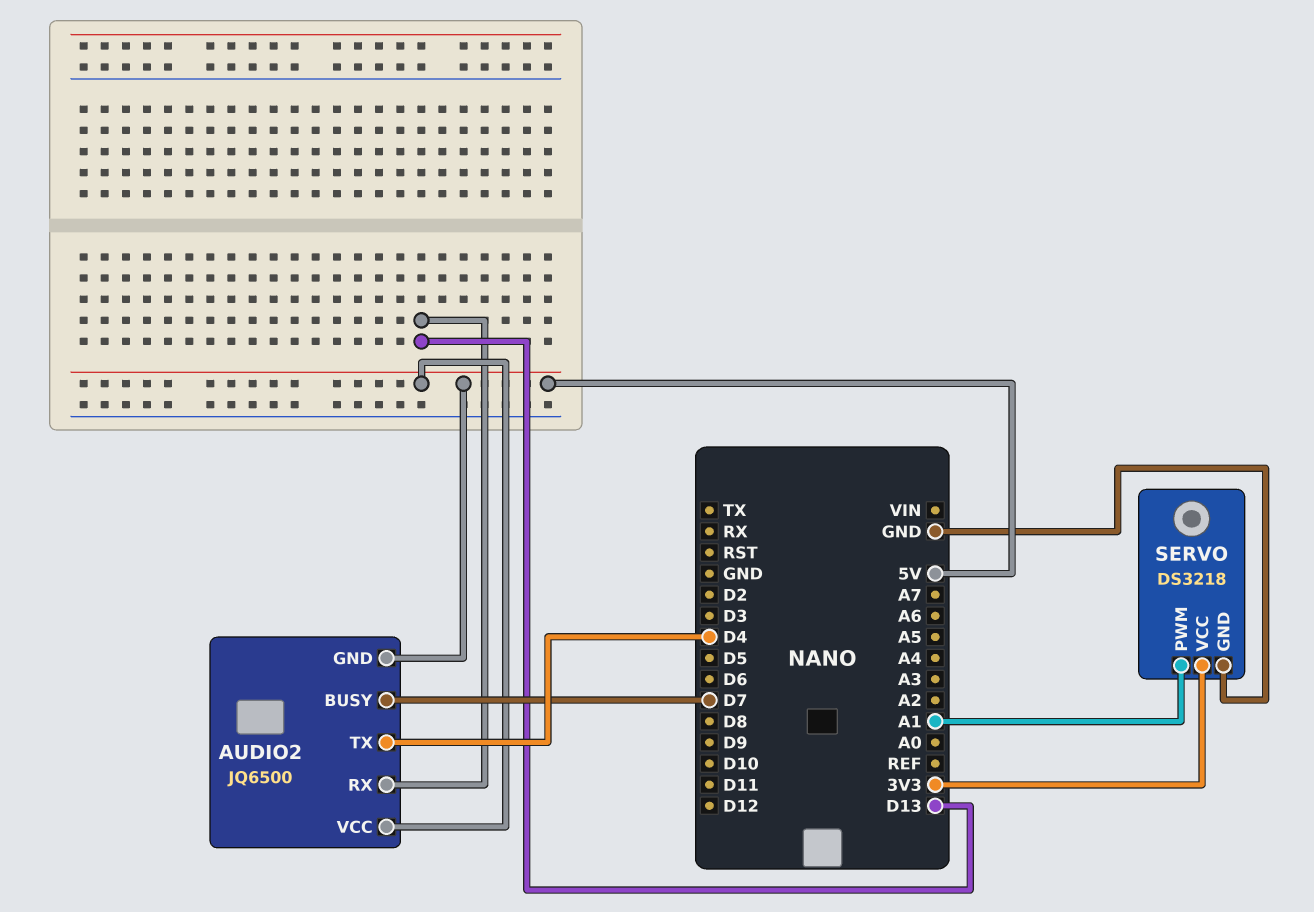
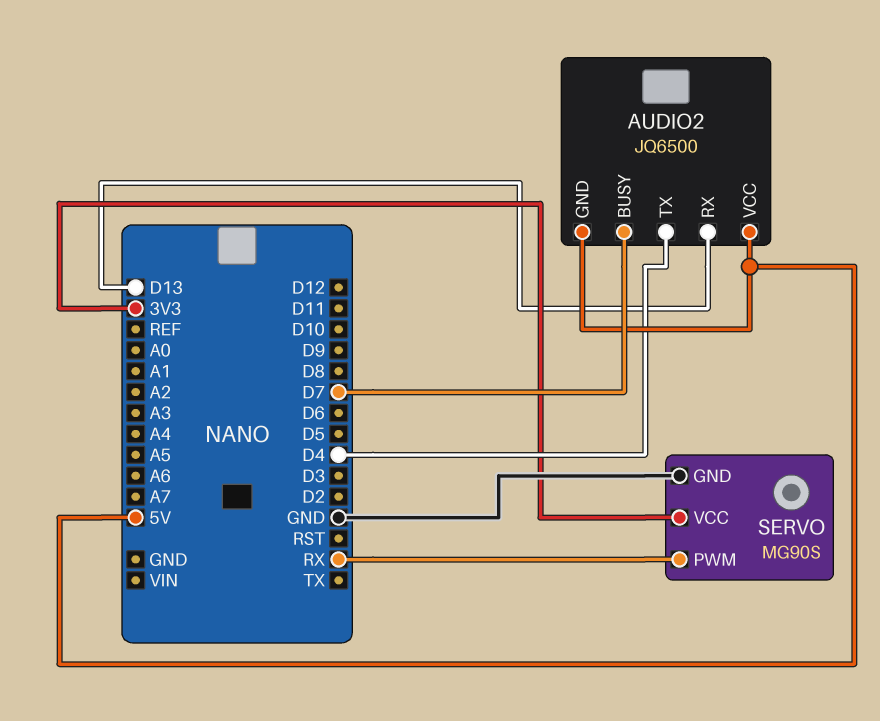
SERVO: DS3218 -> MG90S
SERVO pin PWM: A1 -> RX

